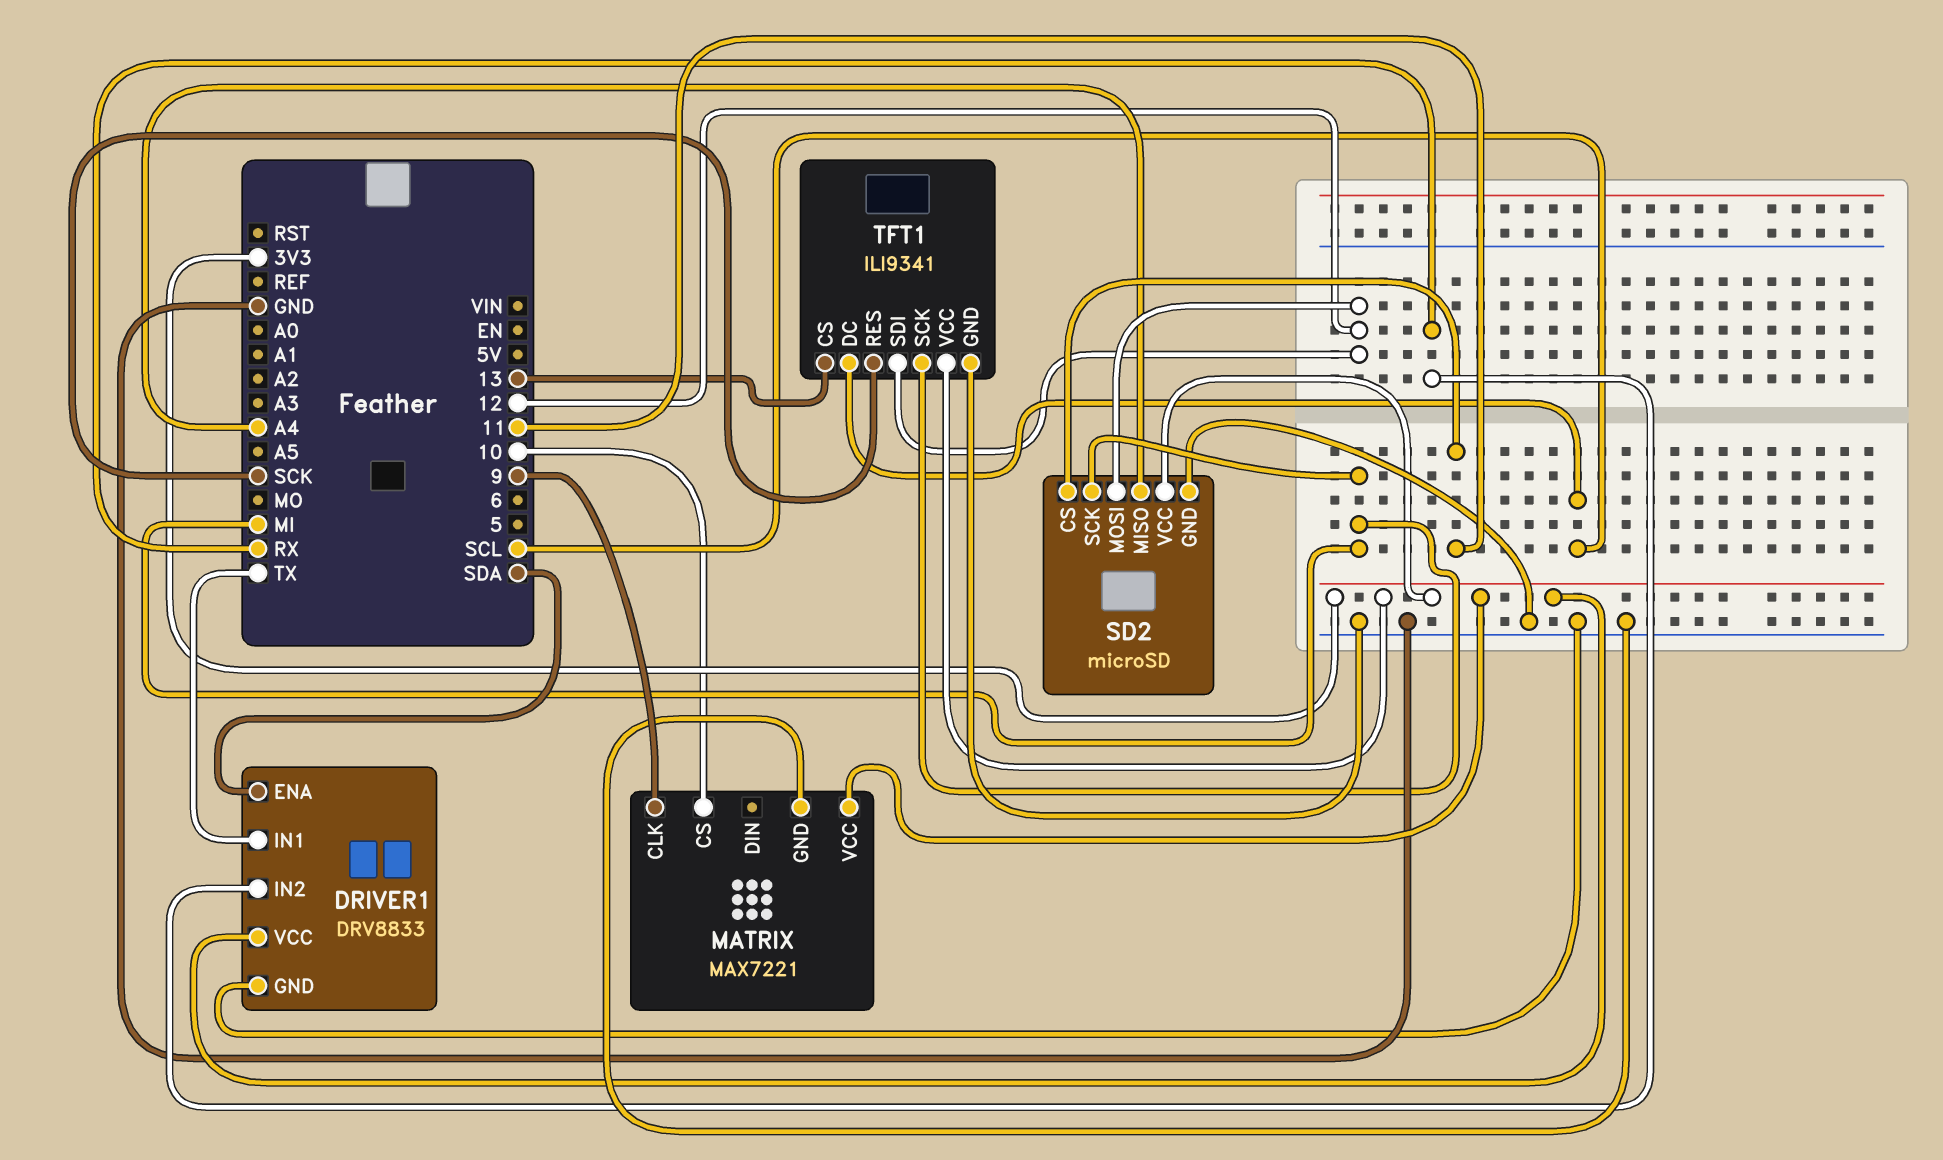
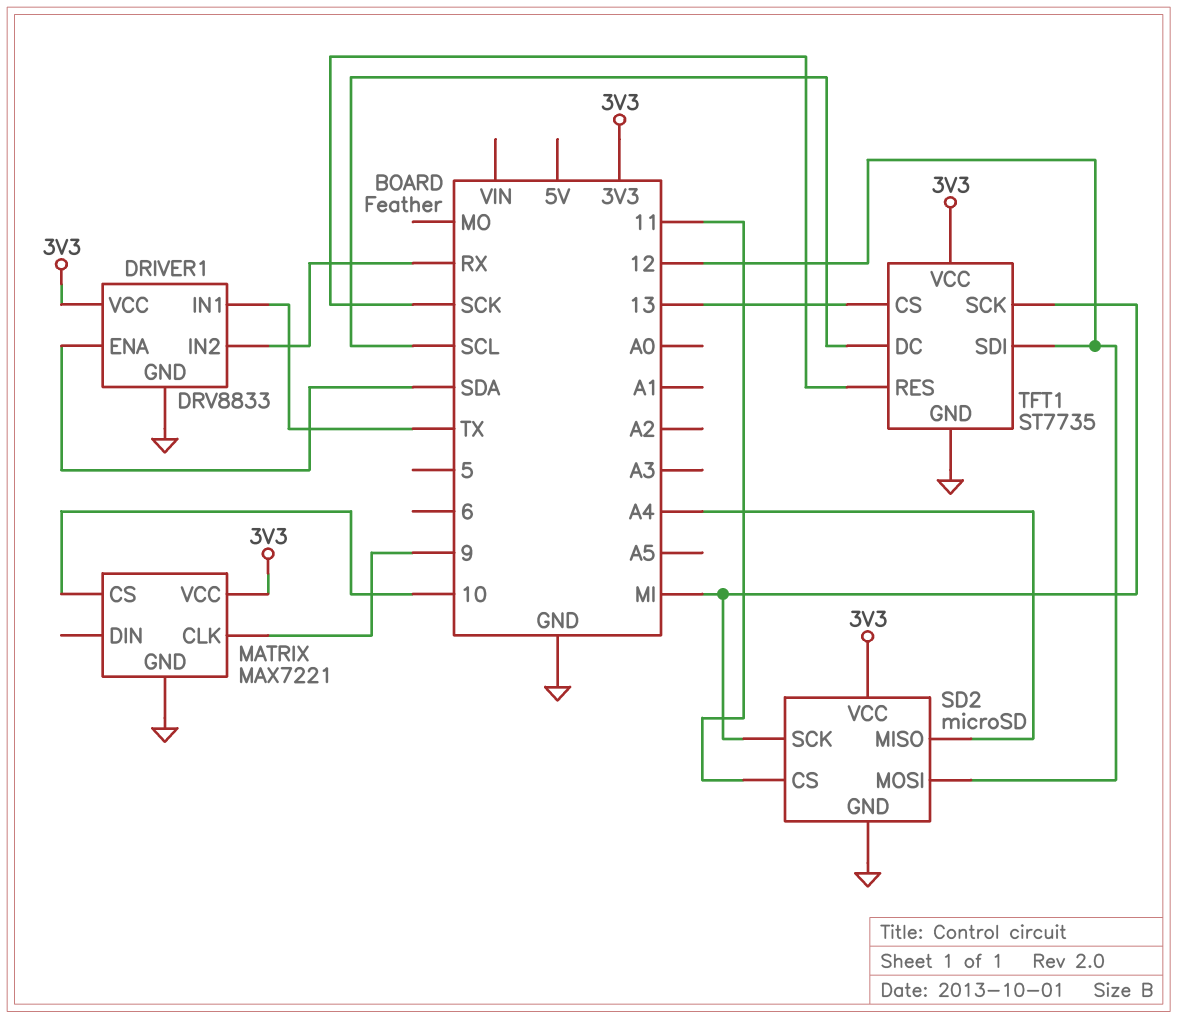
TFT1: ILI9341 -> ST7735

